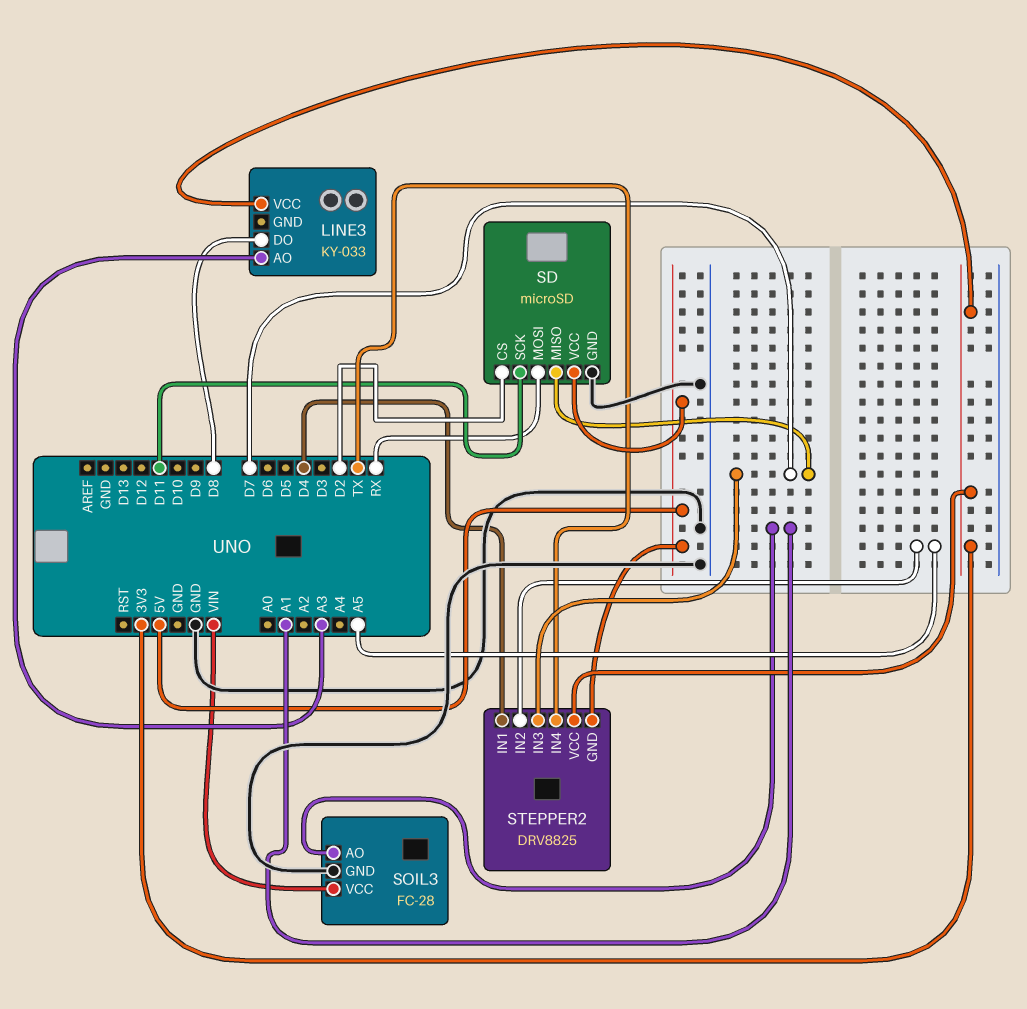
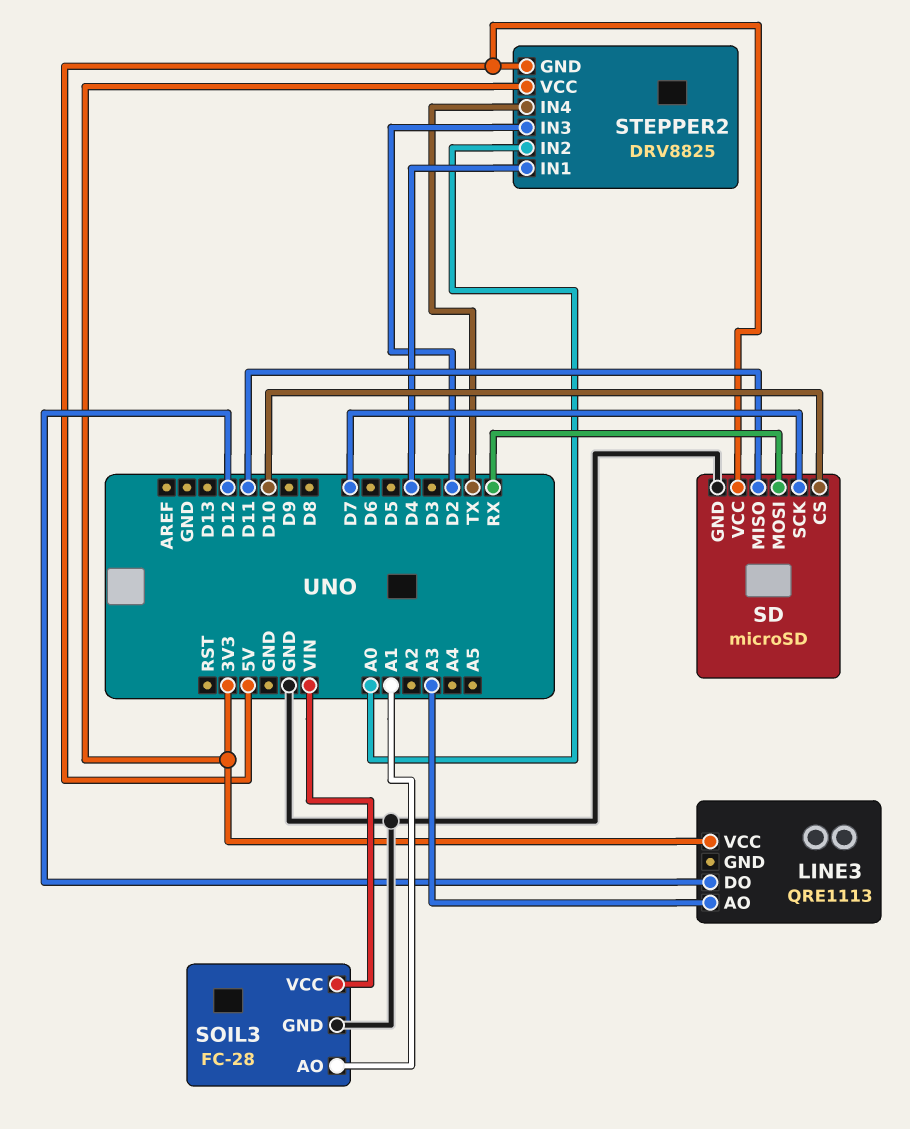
LINE3: KY-033 -> QRE1113
LINE3 pin DO: D8 -> D12
SD pin CS: D2 -> D10
SD pin MISO: D7 -> D11
SD pin SCK: D11 -> D7
STEPPER2 pin IN2: A5 -> A0
STEPPER2 pin IN3: D7 -> D2

